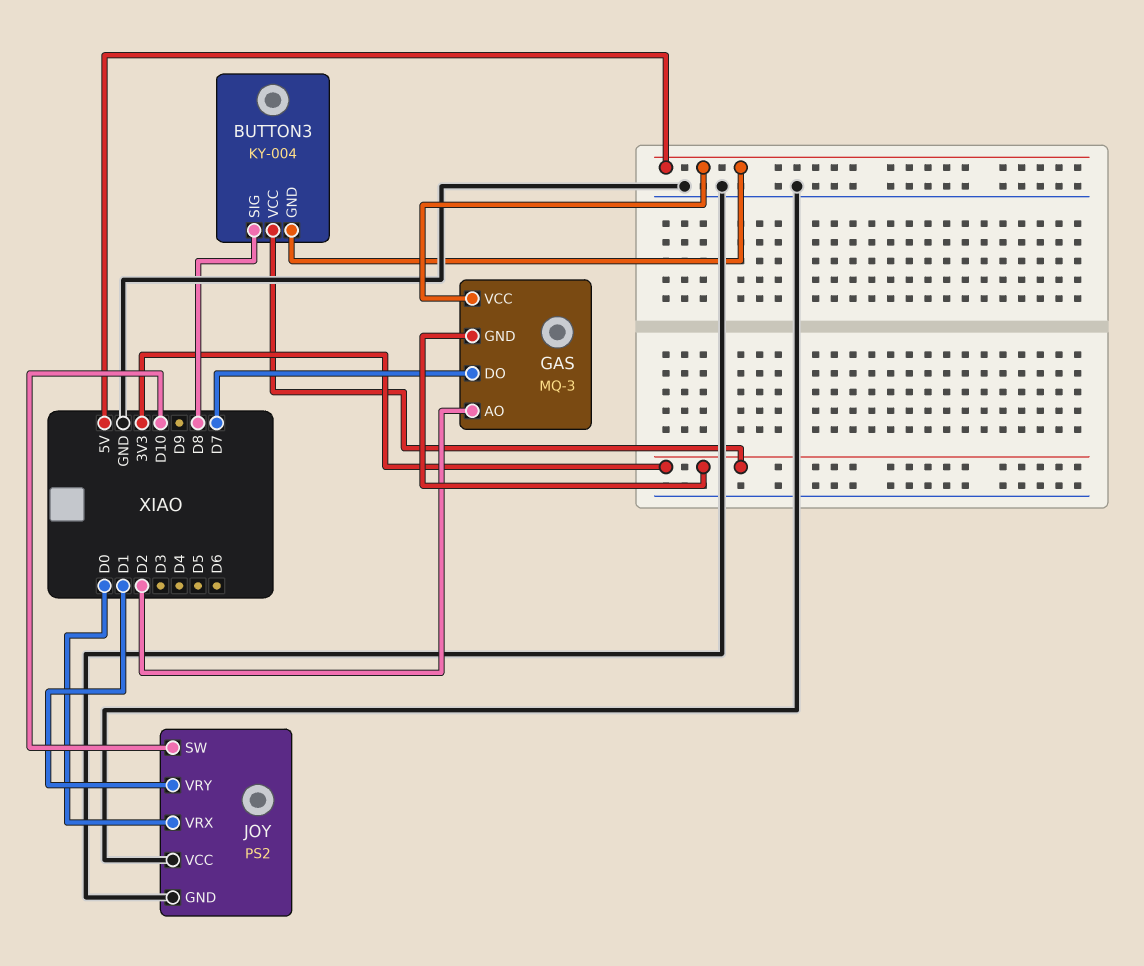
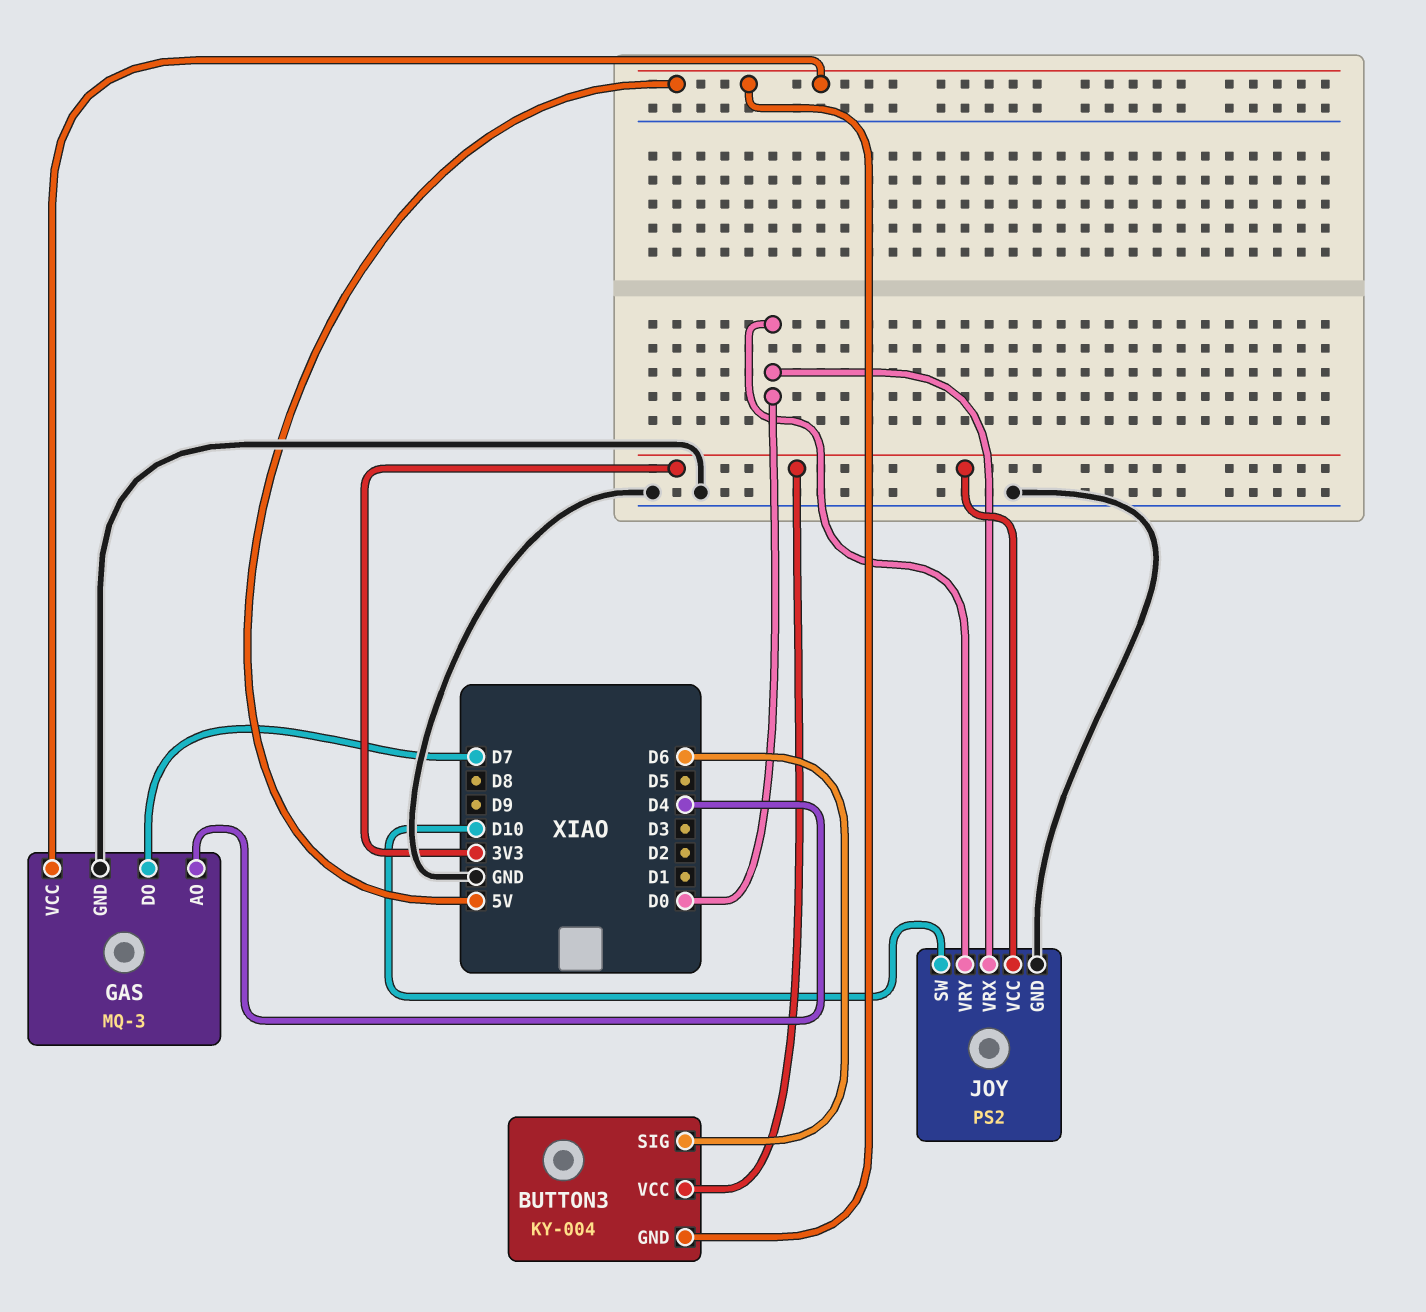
BUTTON3 pin SIG: D8 -> D6
GAS pin AO: D2 -> D4
GAS pin GND: 3V3 -> GND
JOY pin VCC: GND -> 3V3
JOY pin VRY: D1 -> D0

